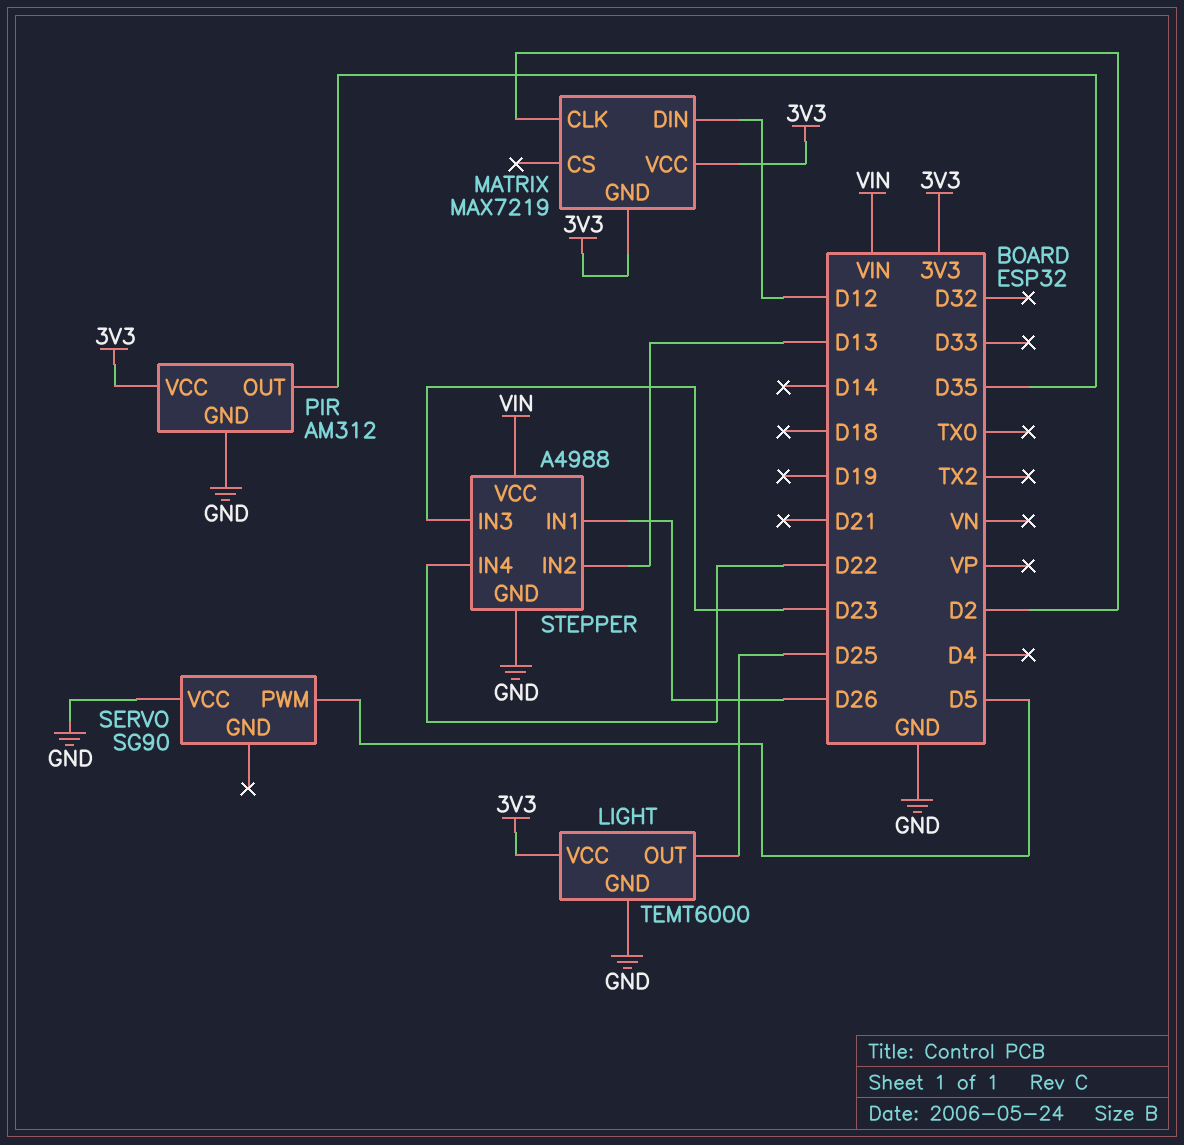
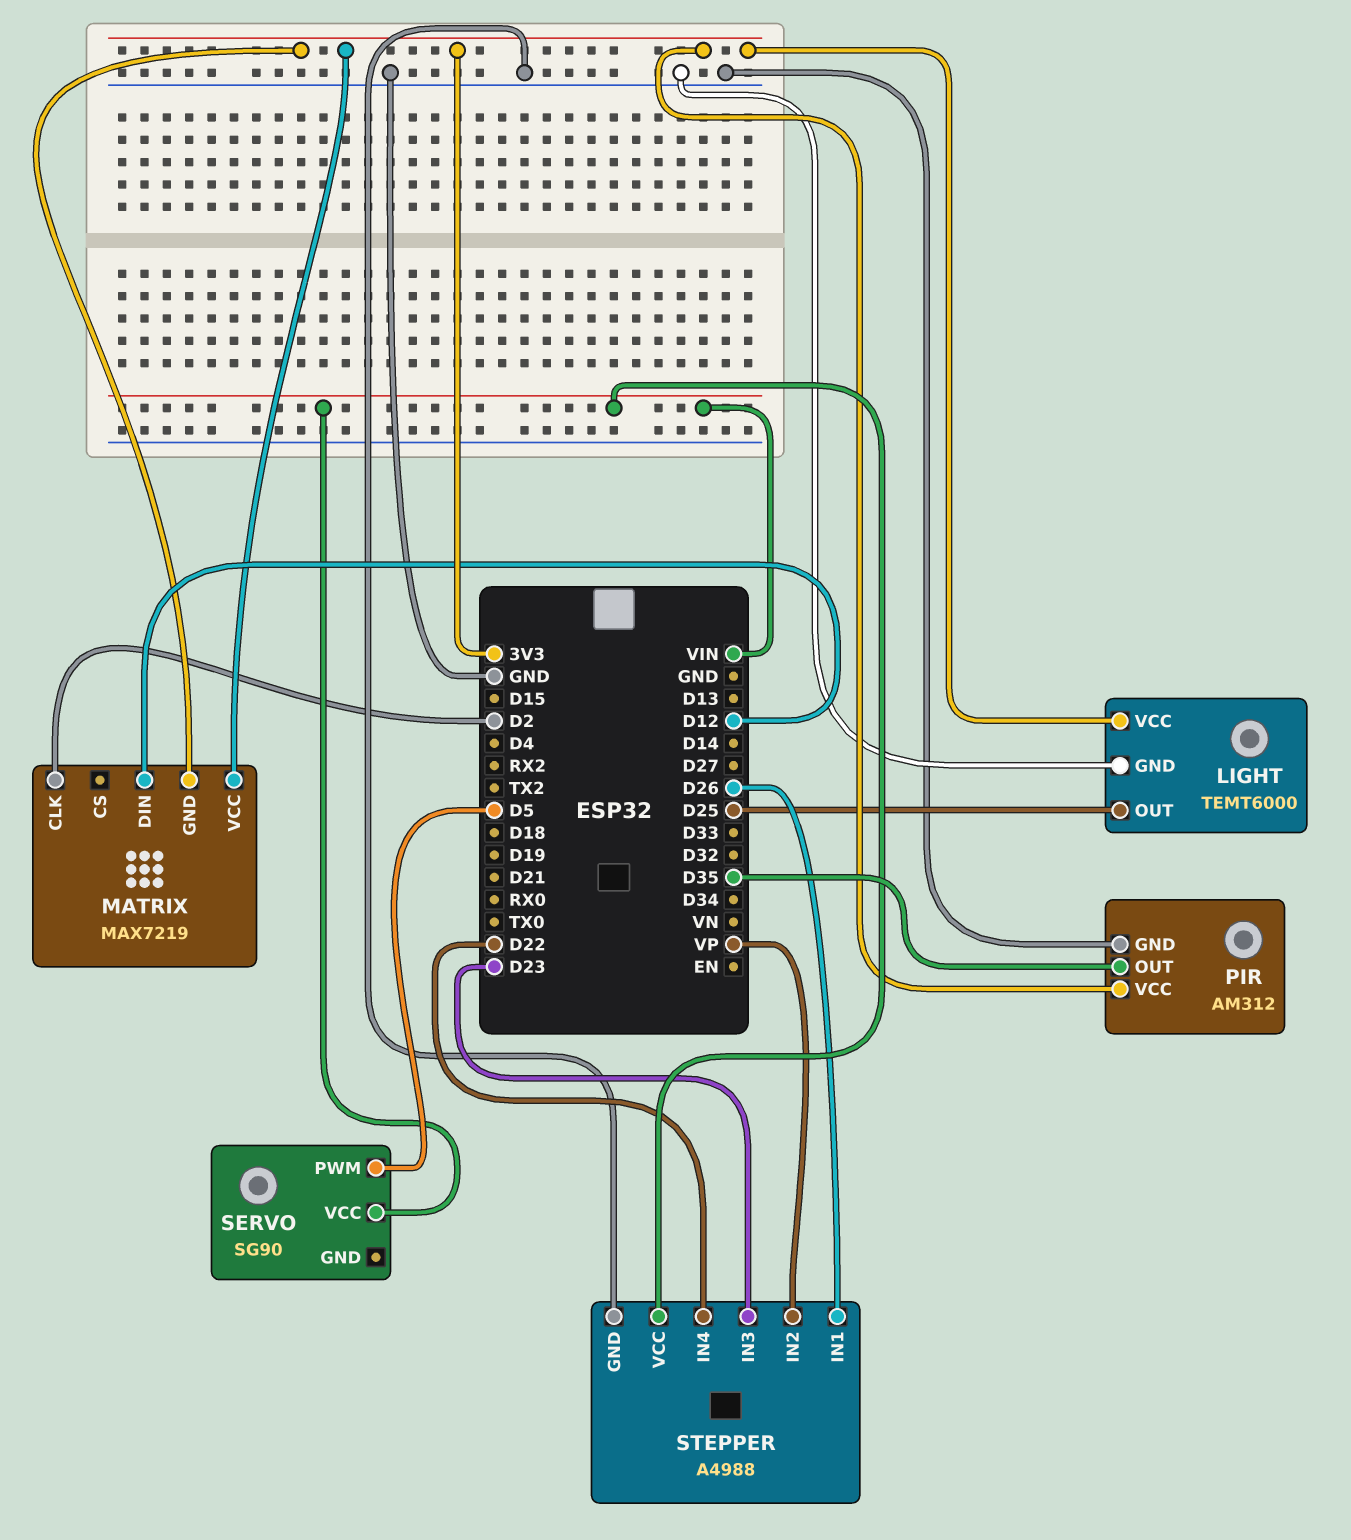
SERVO pin VCC: GND -> VIN
STEPPER pin IN2: D13 -> VP

